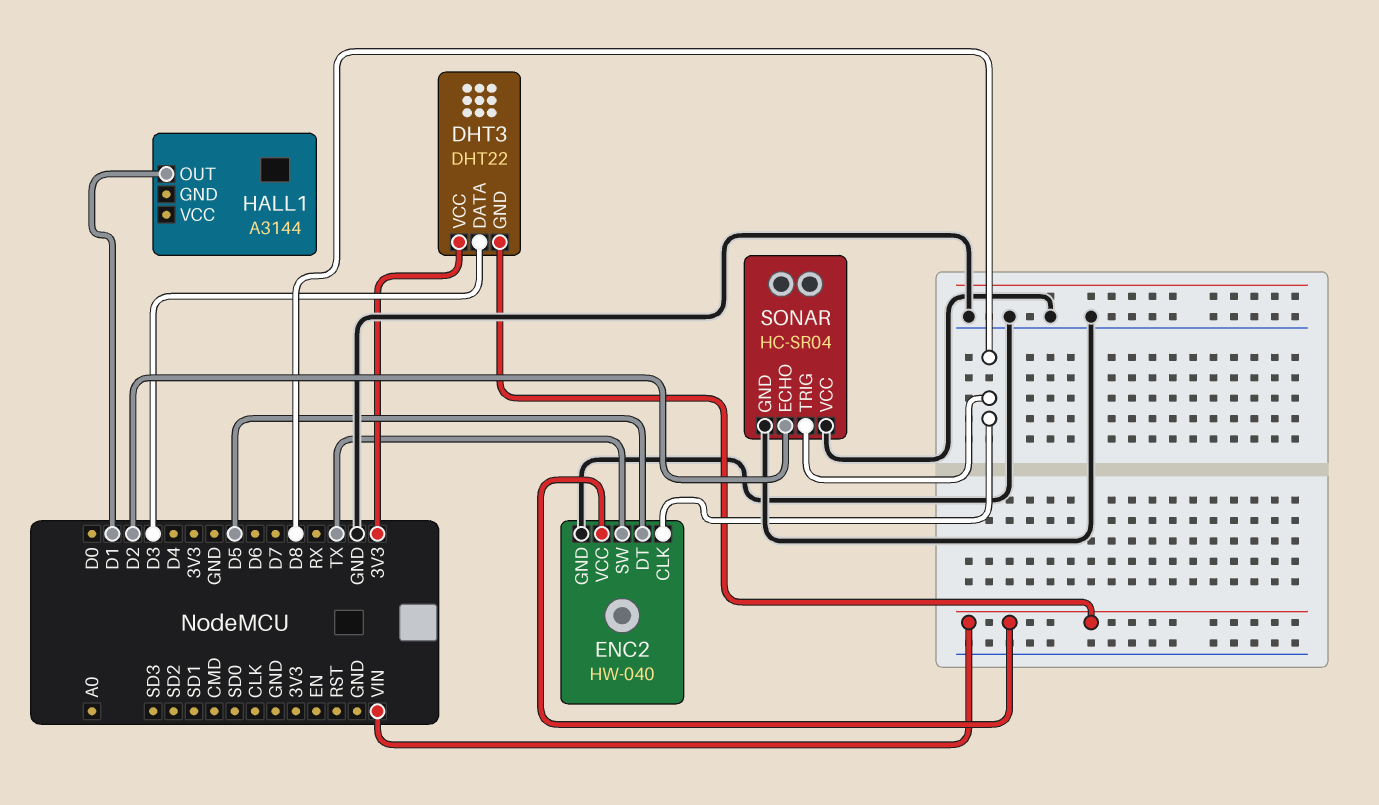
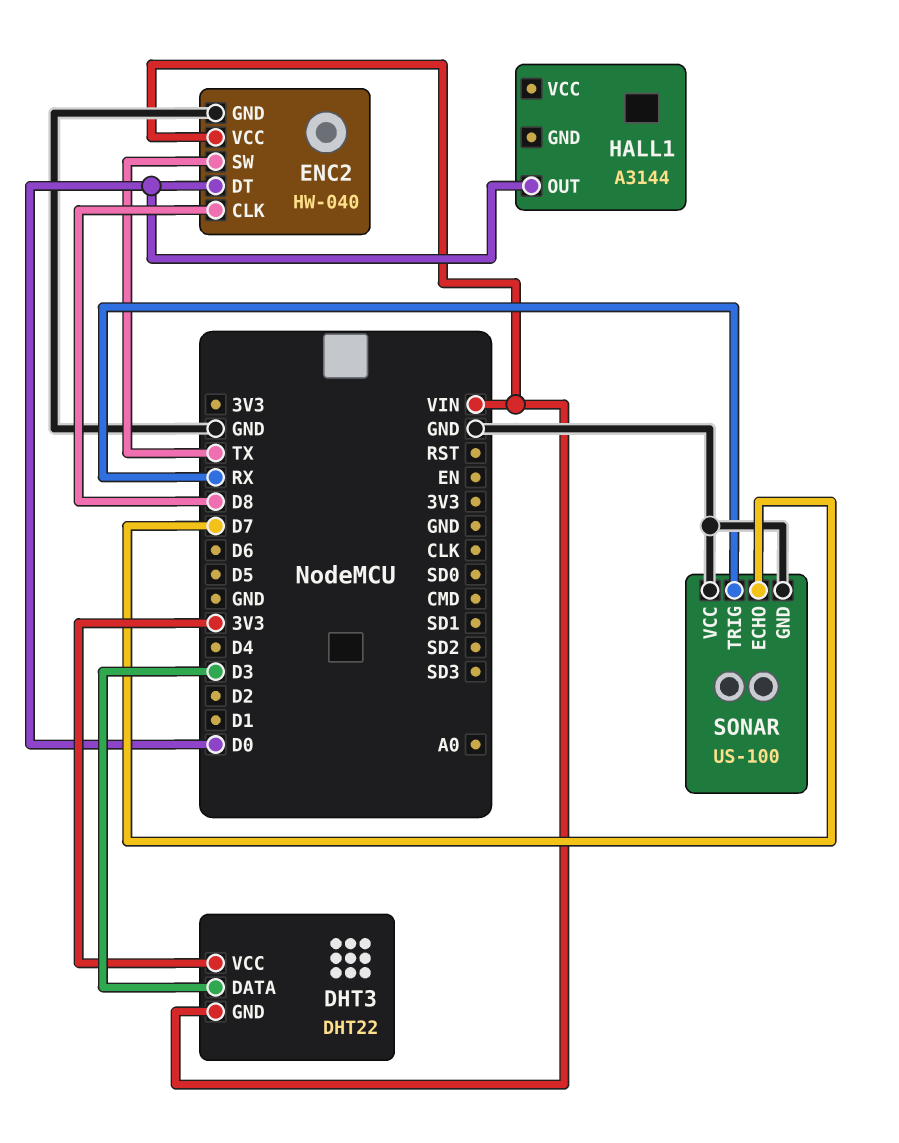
ENC2 pin DT: D5 -> D0
HALL1 pin OUT: D1 -> D0
SONAR: HC-SR04 -> US-100
SONAR pin ECHO: D2 -> D7
SONAR pin TRIG: D8 -> RX

